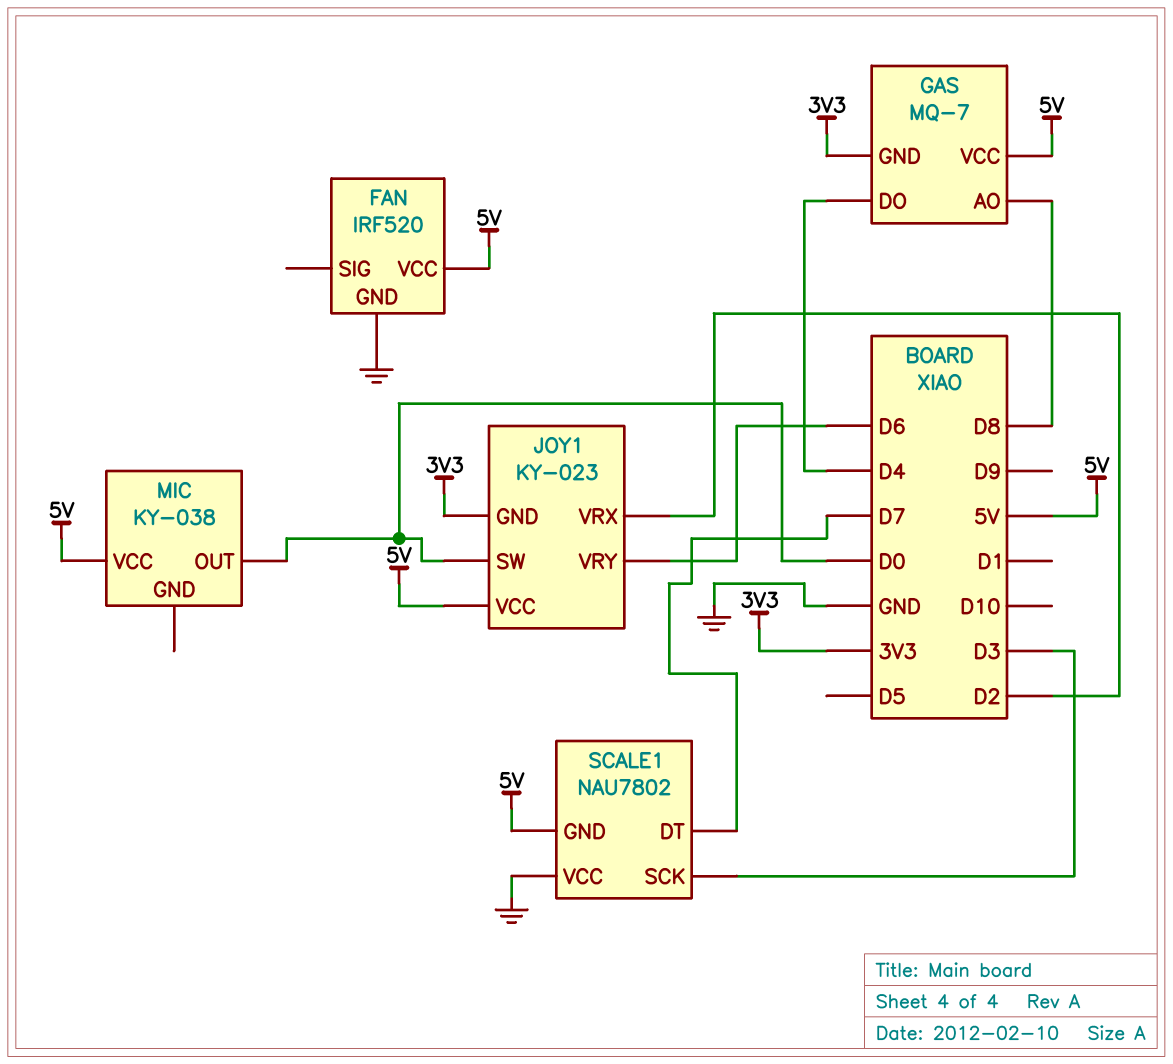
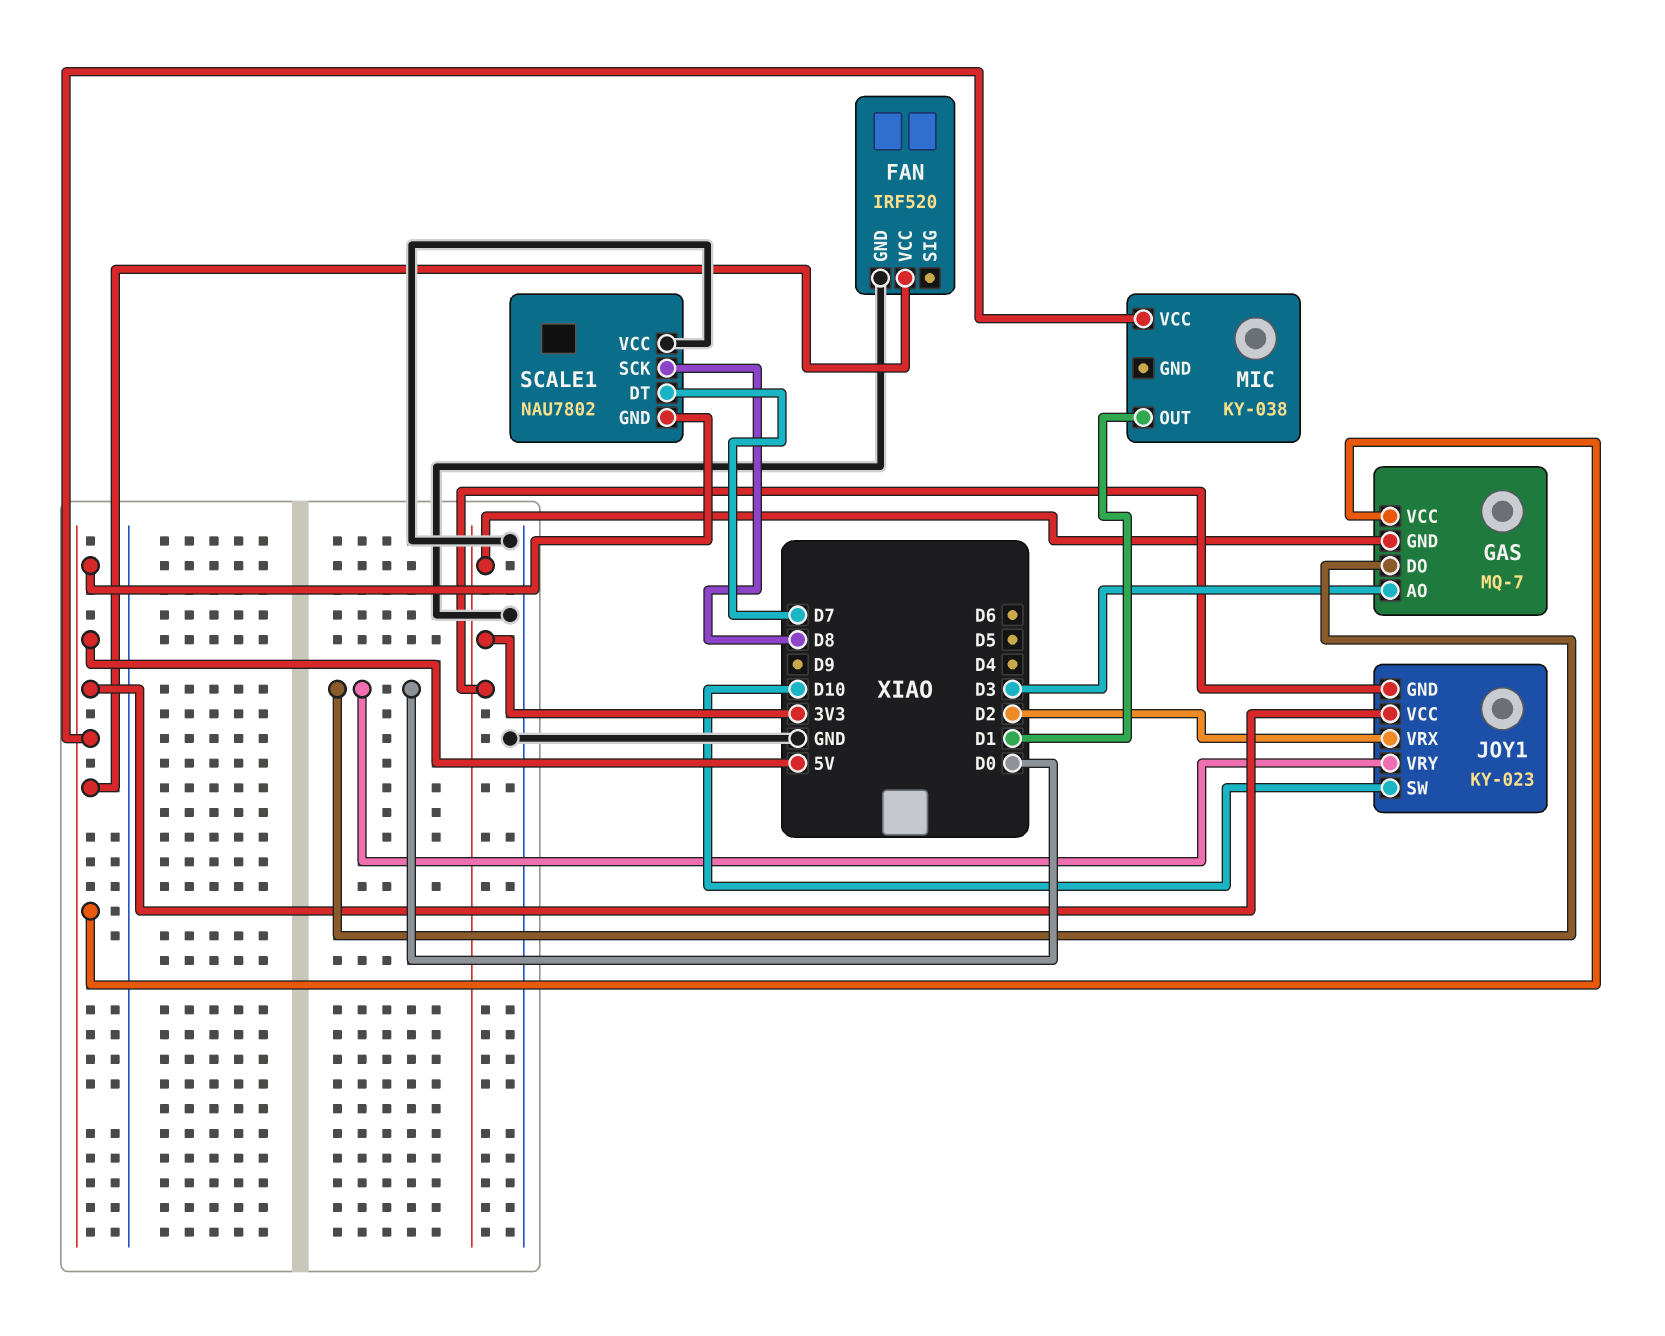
GAS pin AO: D8 -> D3
GAS pin DO: D4 -> D0
JOY1 pin SW: D0 -> D10
JOY1 pin VRY: D6 -> D0
MIC pin OUT: D0 -> D1
SCALE1 pin SCK: D3 -> D8

